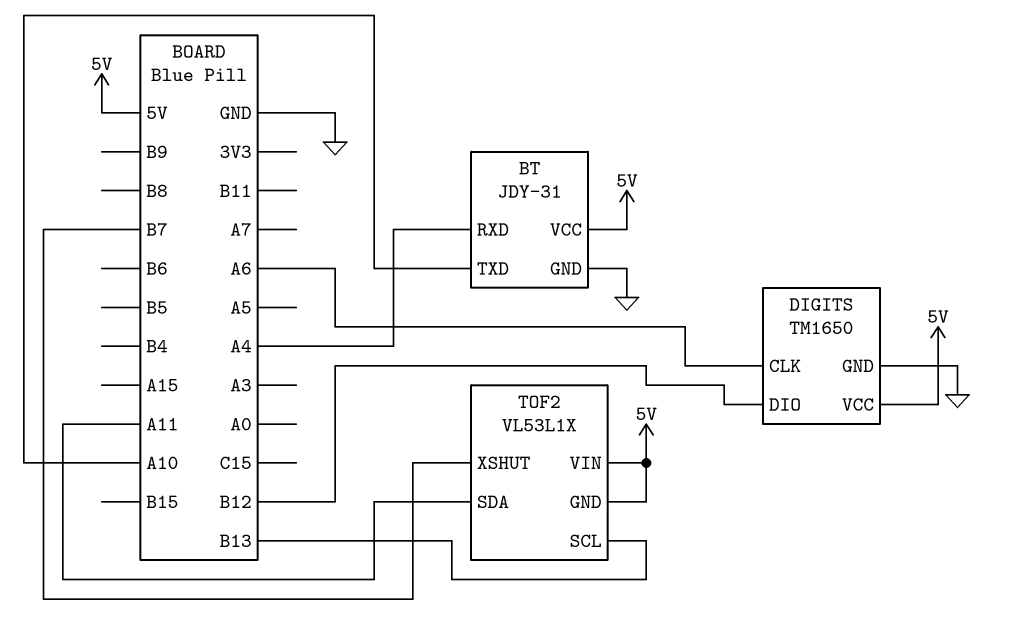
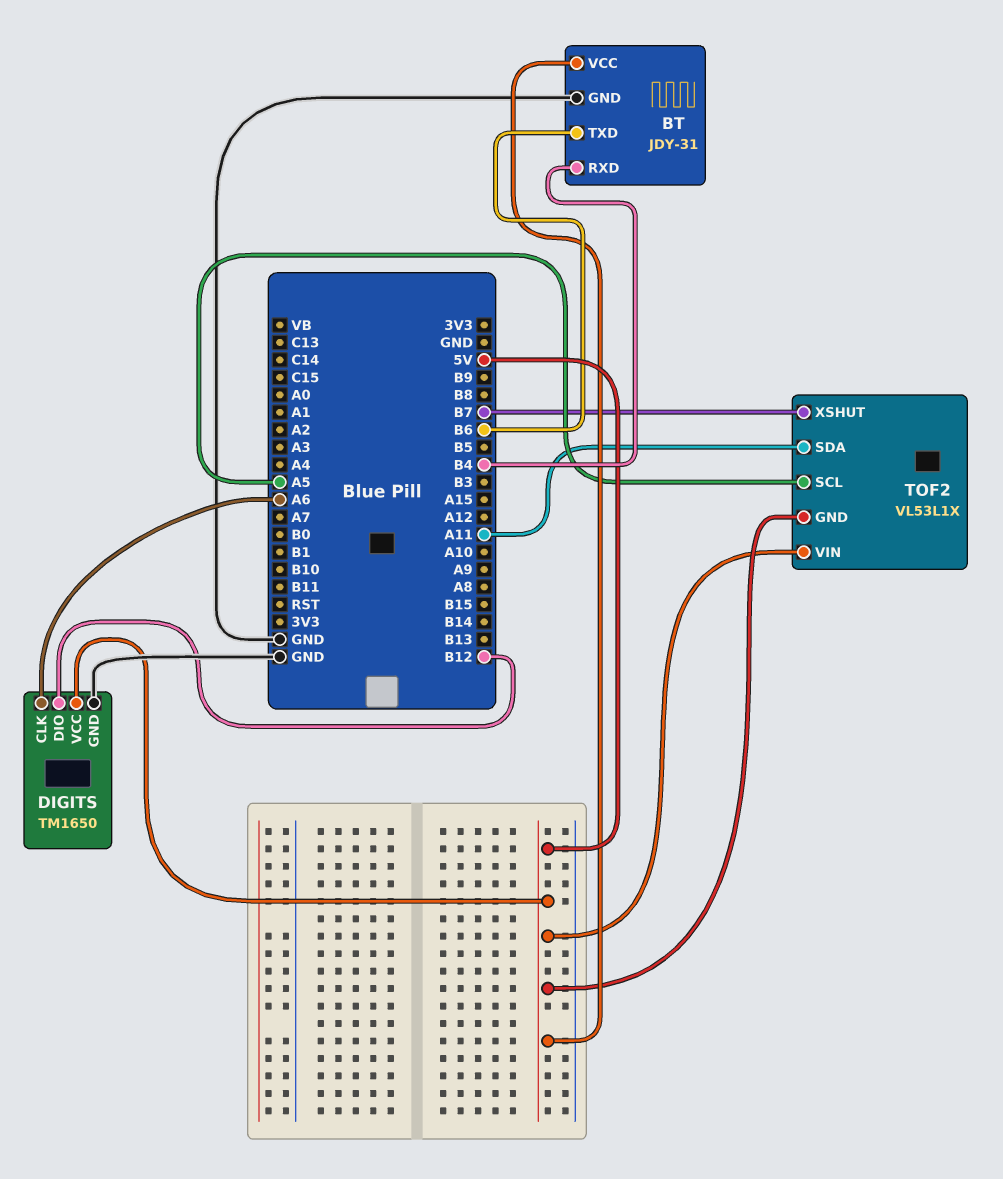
BT pin RXD: A4 -> B4
BT pin TXD: A10 -> B6
TOF2 pin SCL: B13 -> A5

